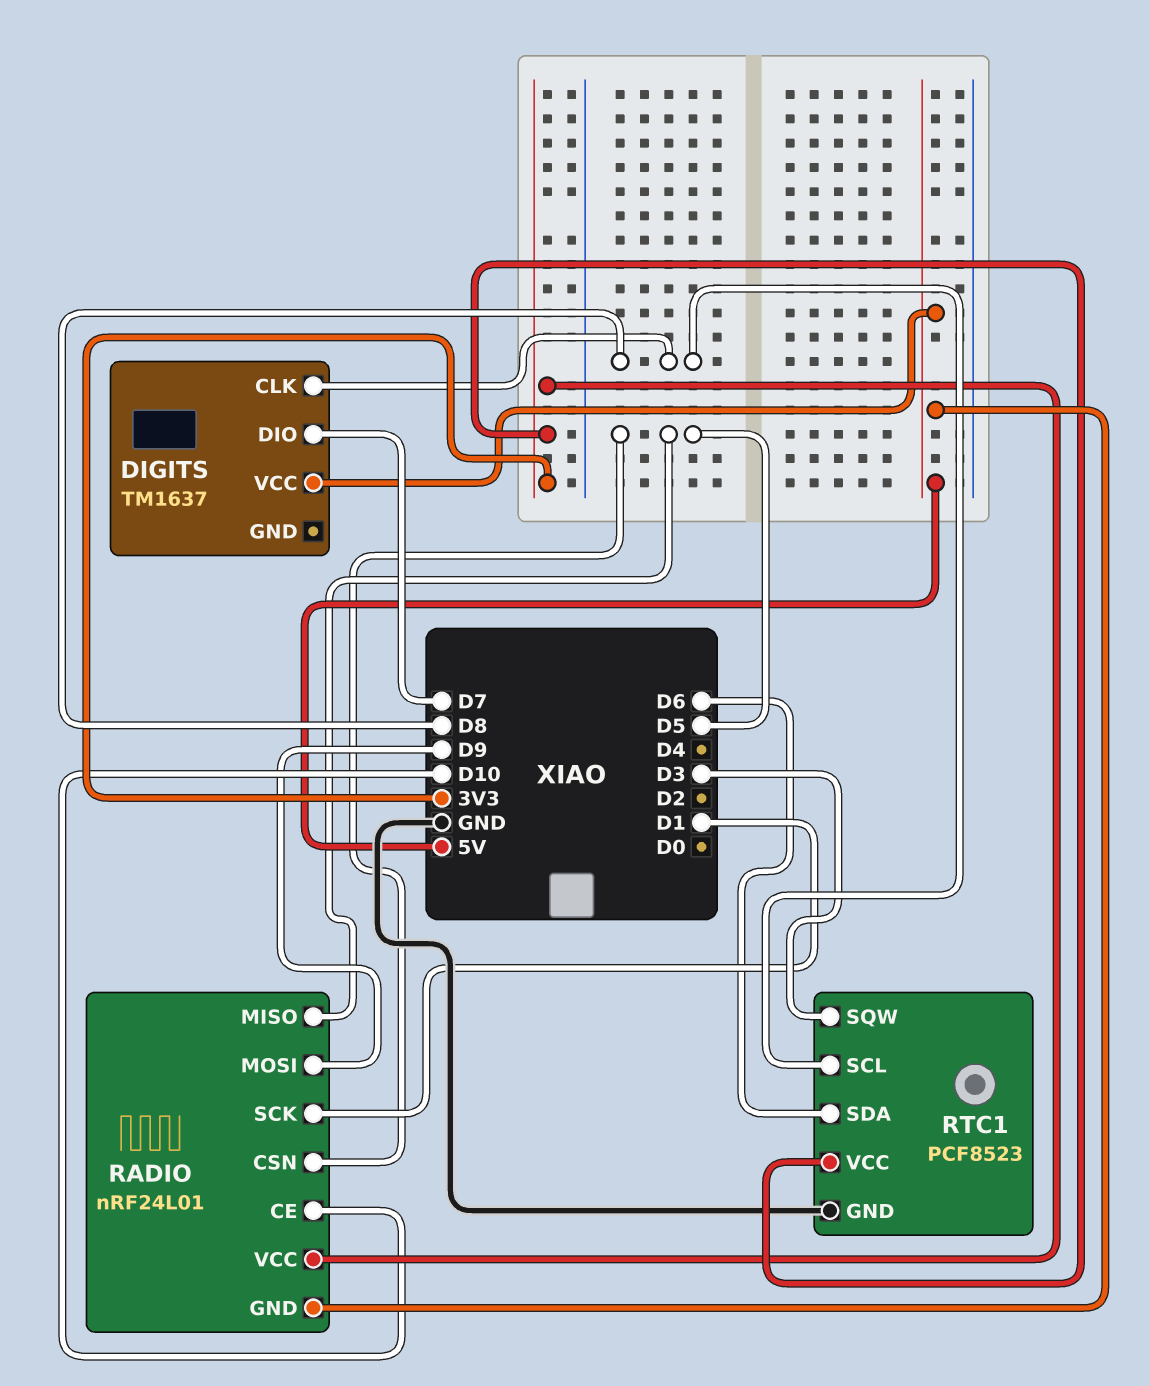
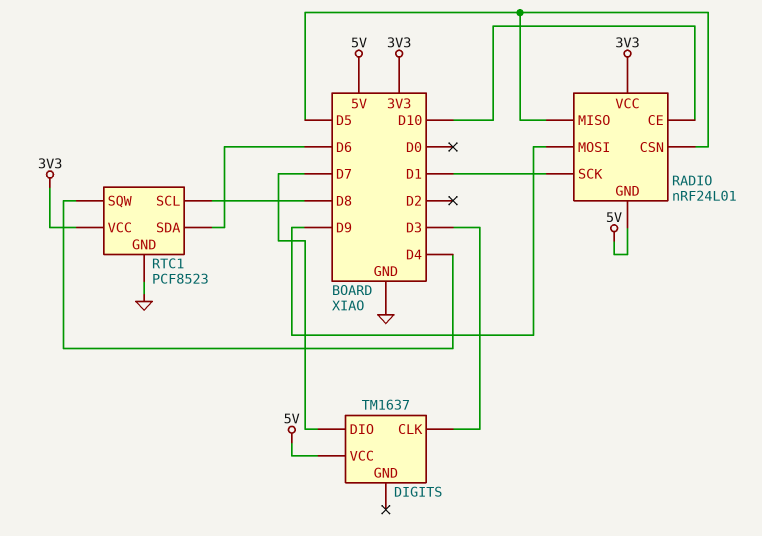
DIGITS pin CLK: D8 -> D3
RTC1 pin SQW: D3 -> D4

